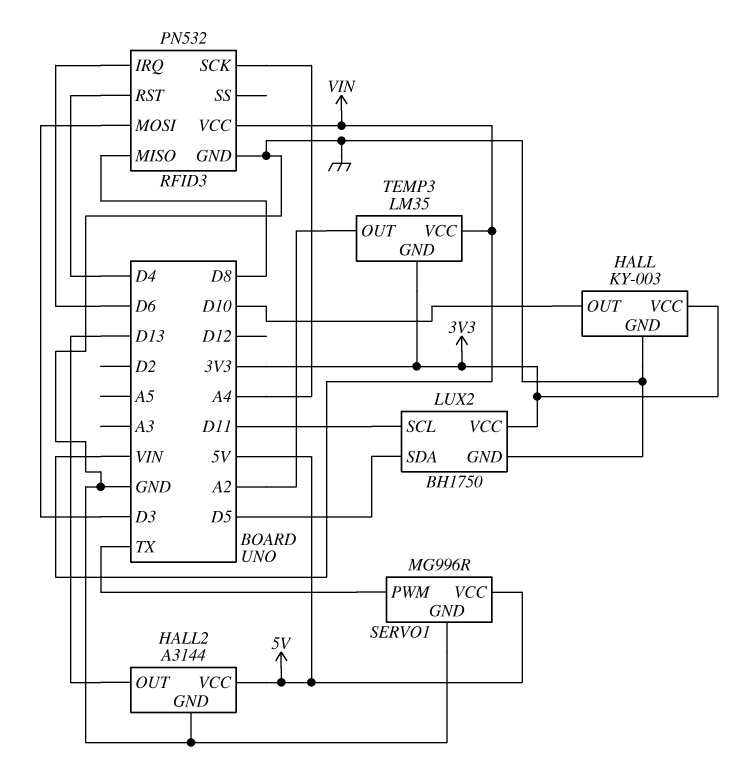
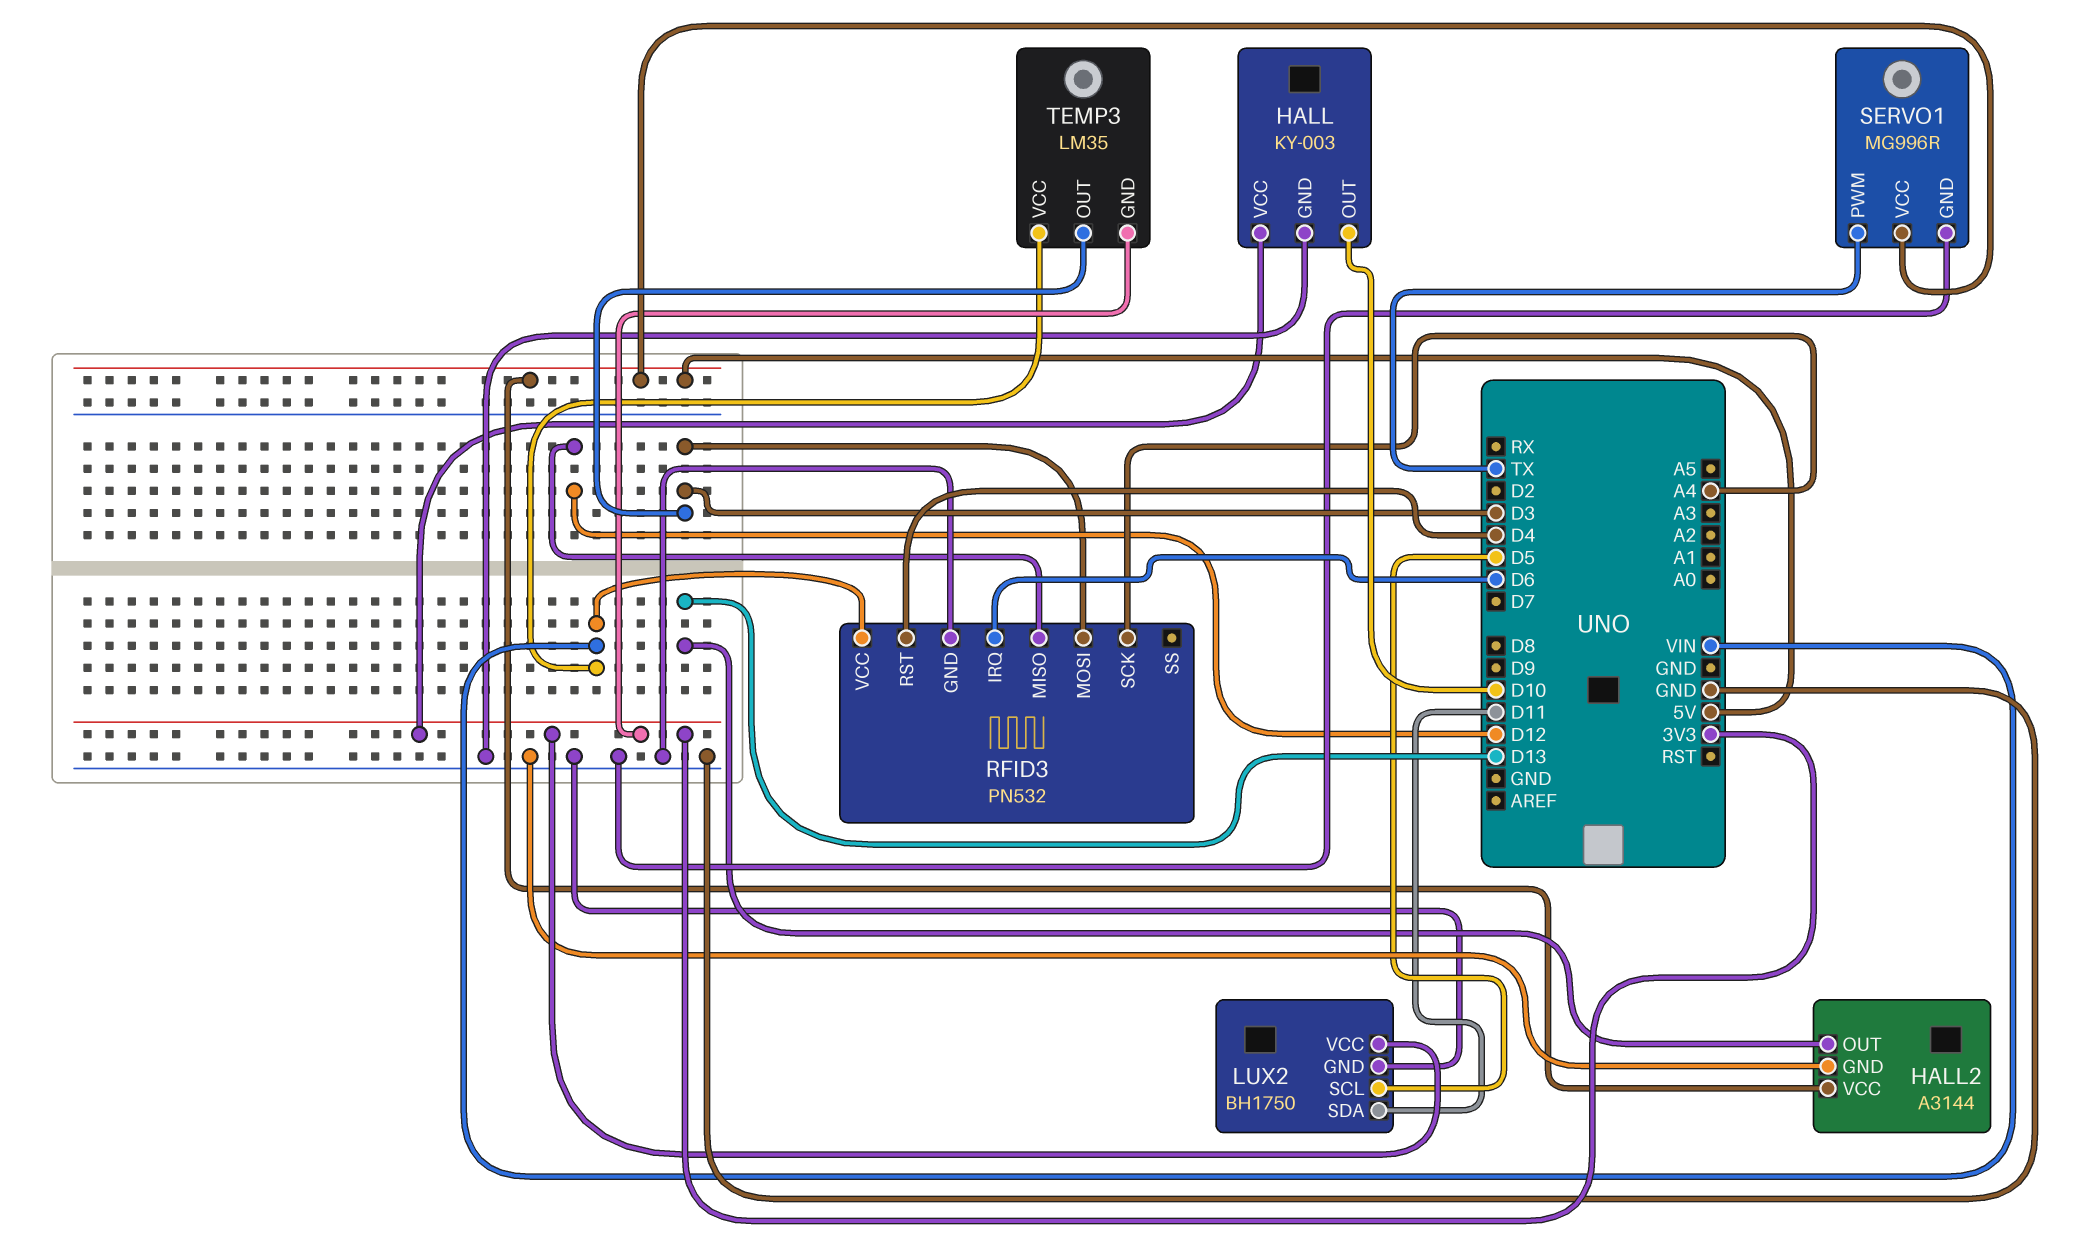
LUX2 pin SCL: D11 -> D5
LUX2 pin SDA: D5 -> D11
RFID3 pin MISO: D8 -> D12
TEMP3 pin OUT: A2 -> D3

